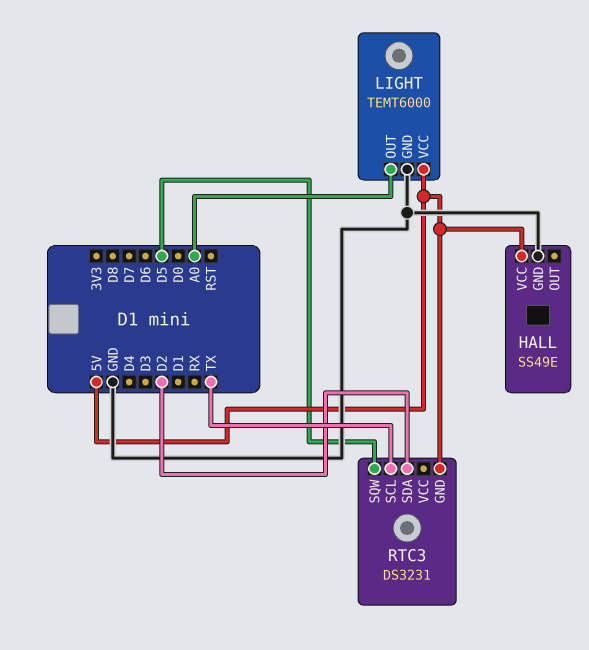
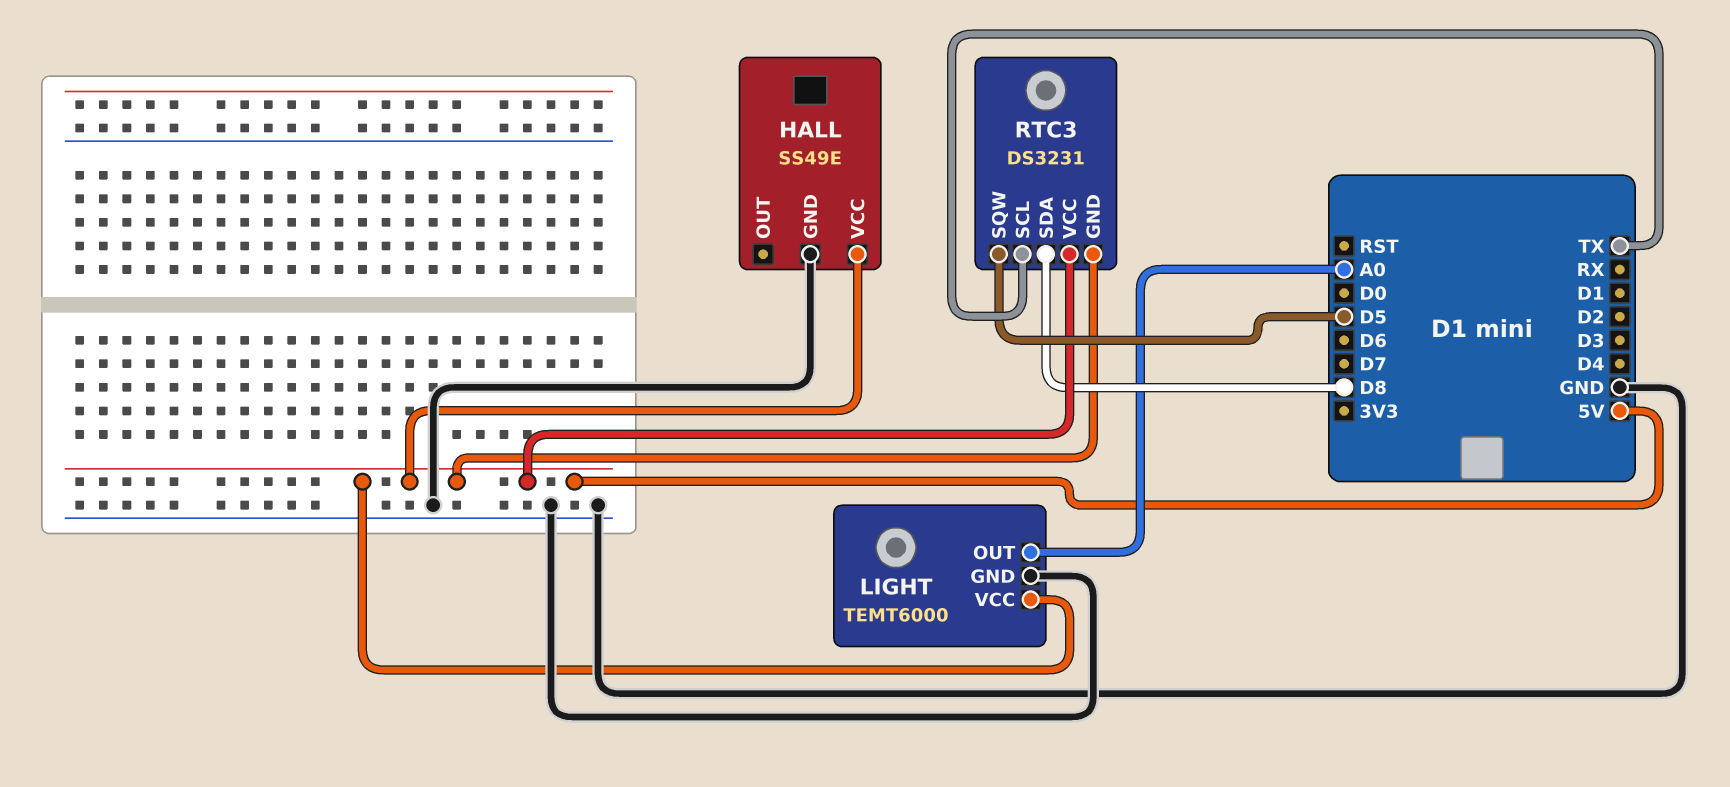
RTC3 pin SDA: D2 -> D8
RTC3 pin VCC: none -> 5V

